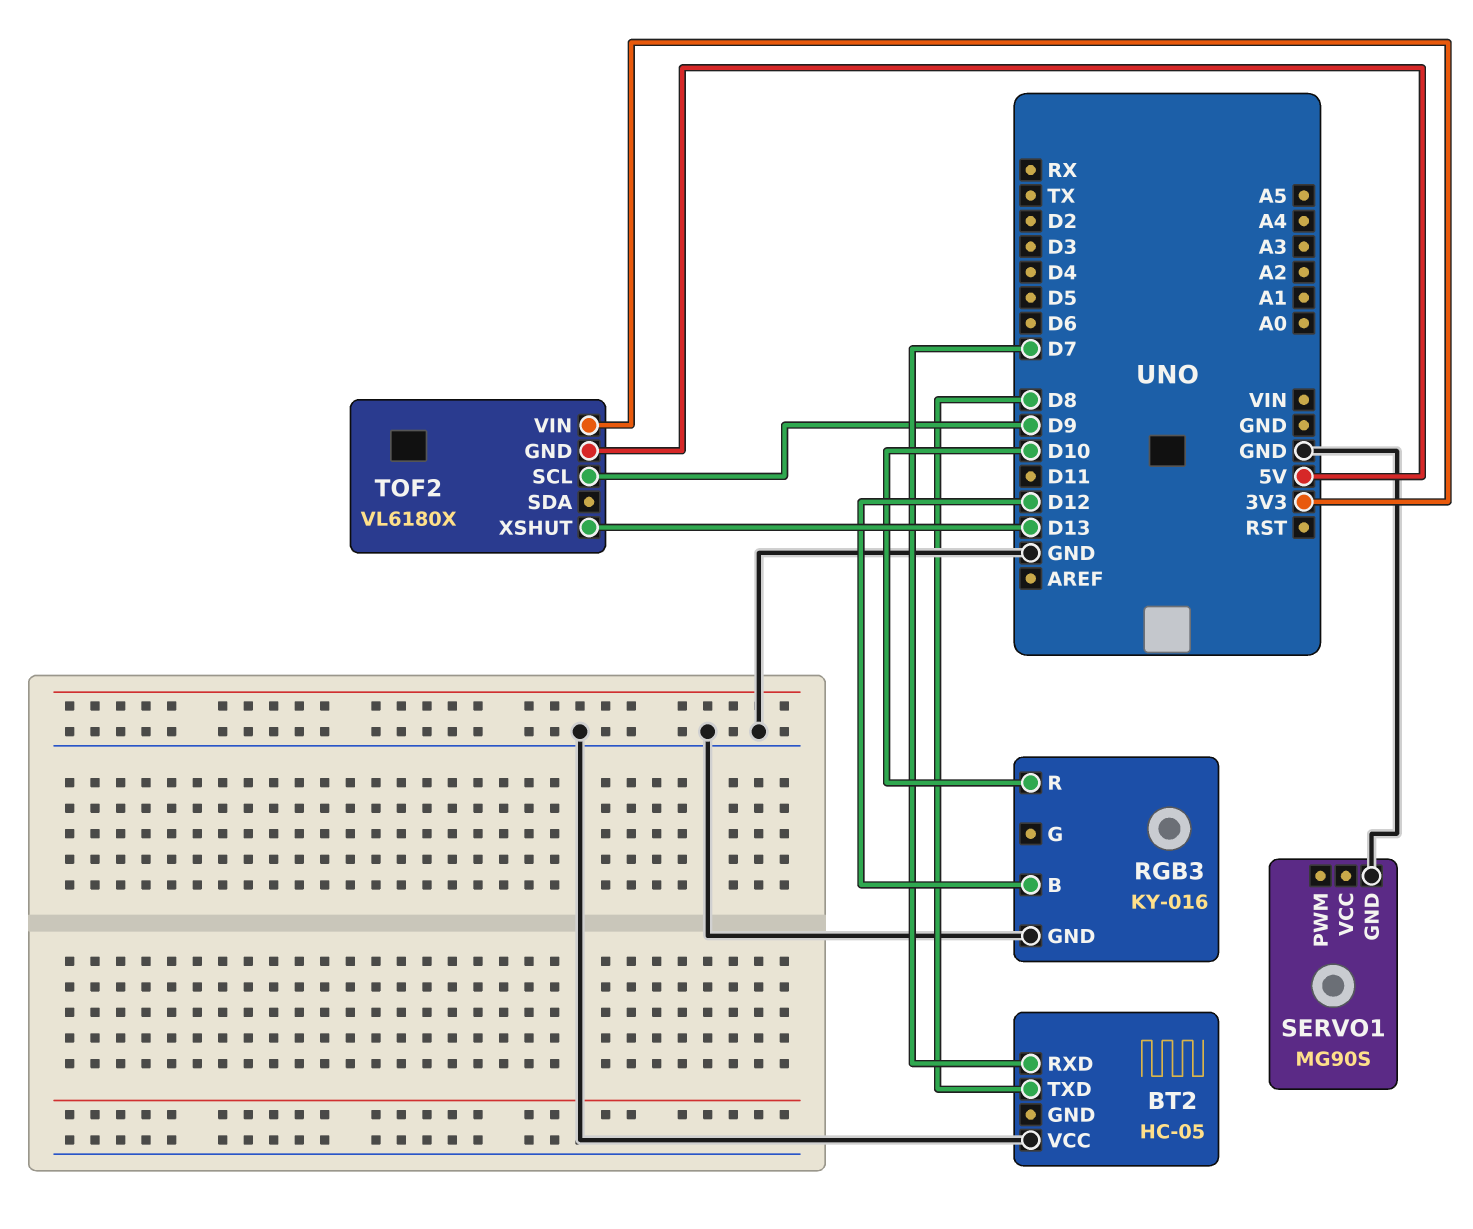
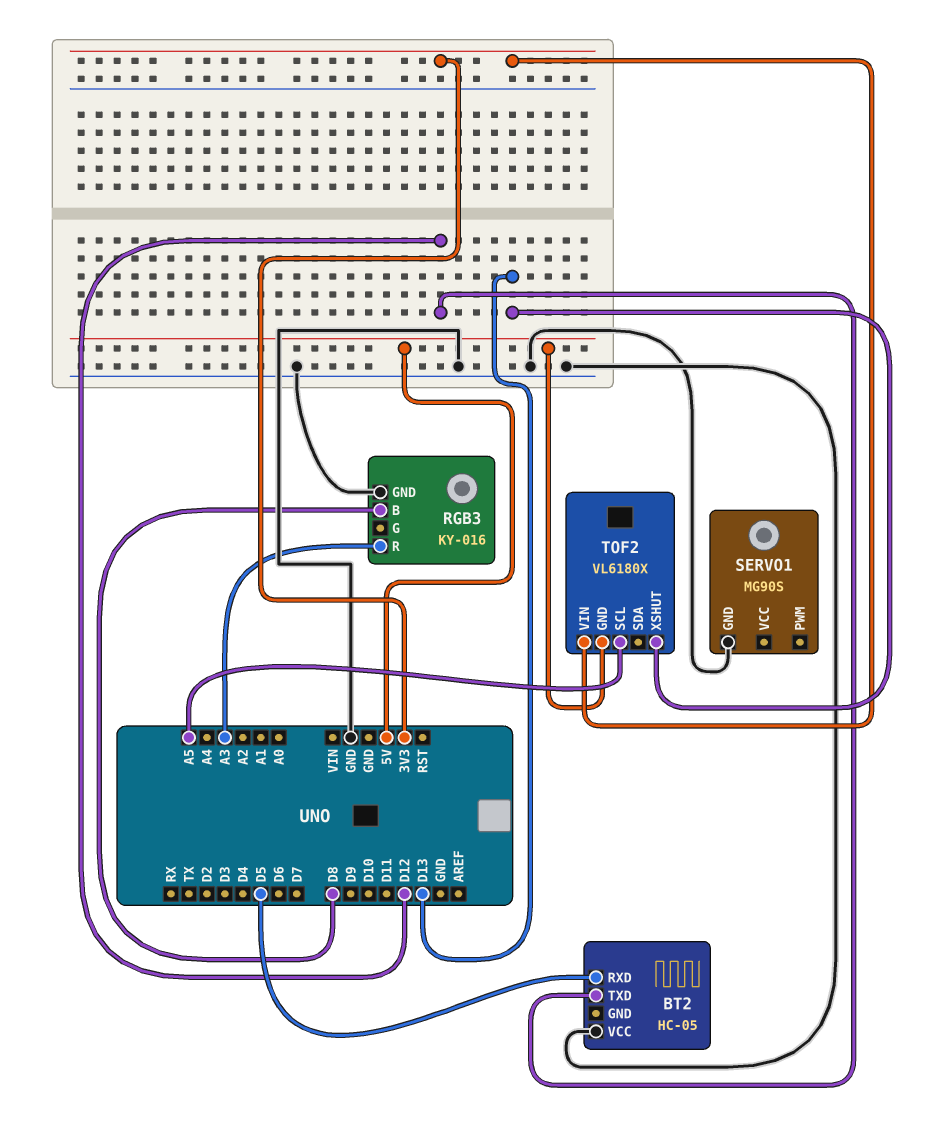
BT2 pin RXD: D7 -> D5
BT2 pin TXD: D8 -> D12
RGB3 pin B: D12 -> D8
RGB3 pin R: D10 -> A3
TOF2 pin SCL: D9 -> A5

